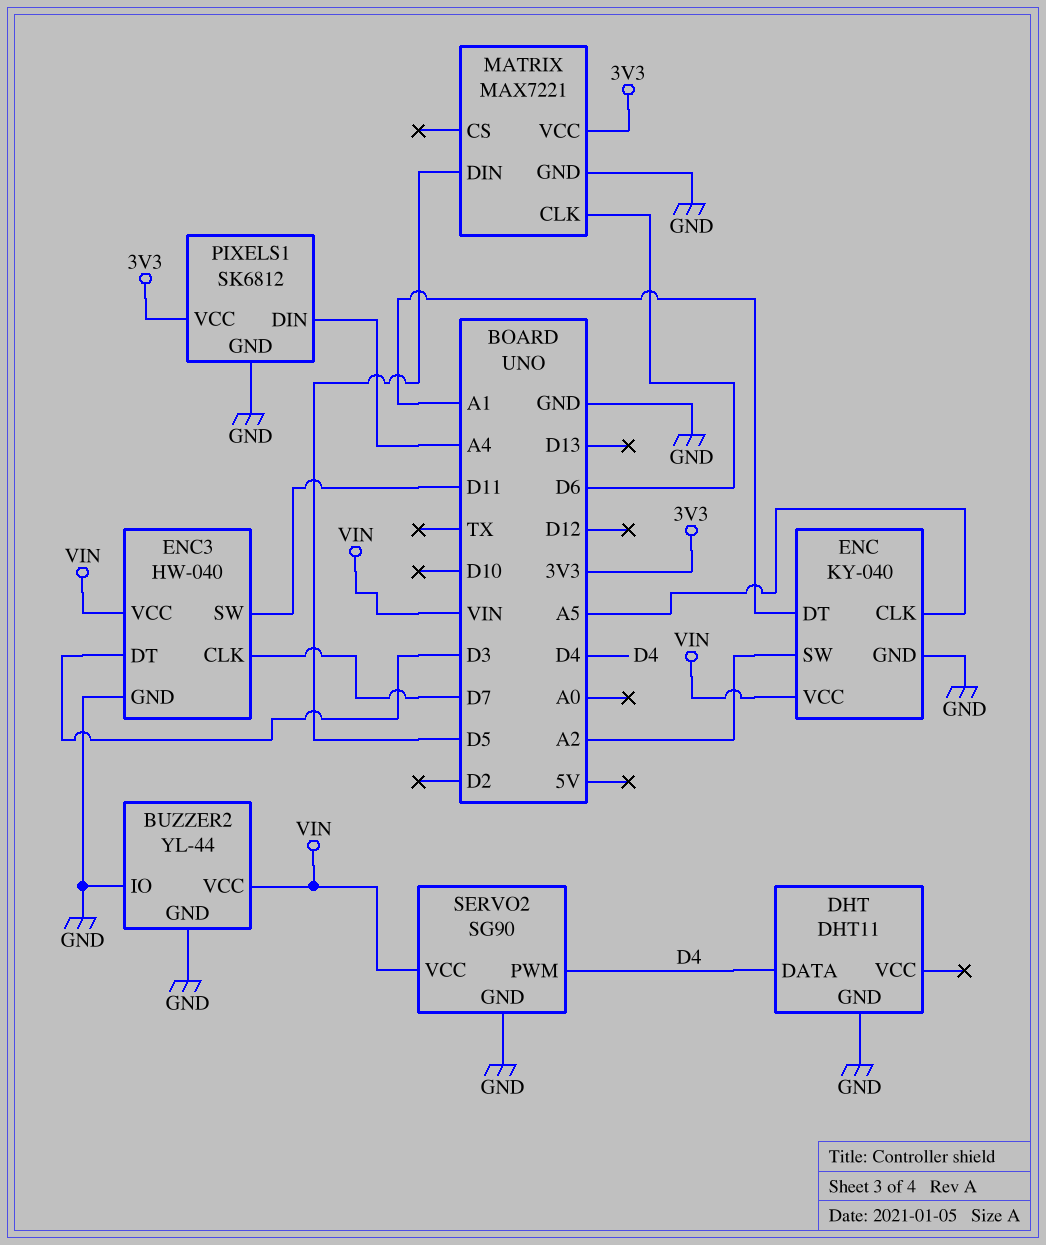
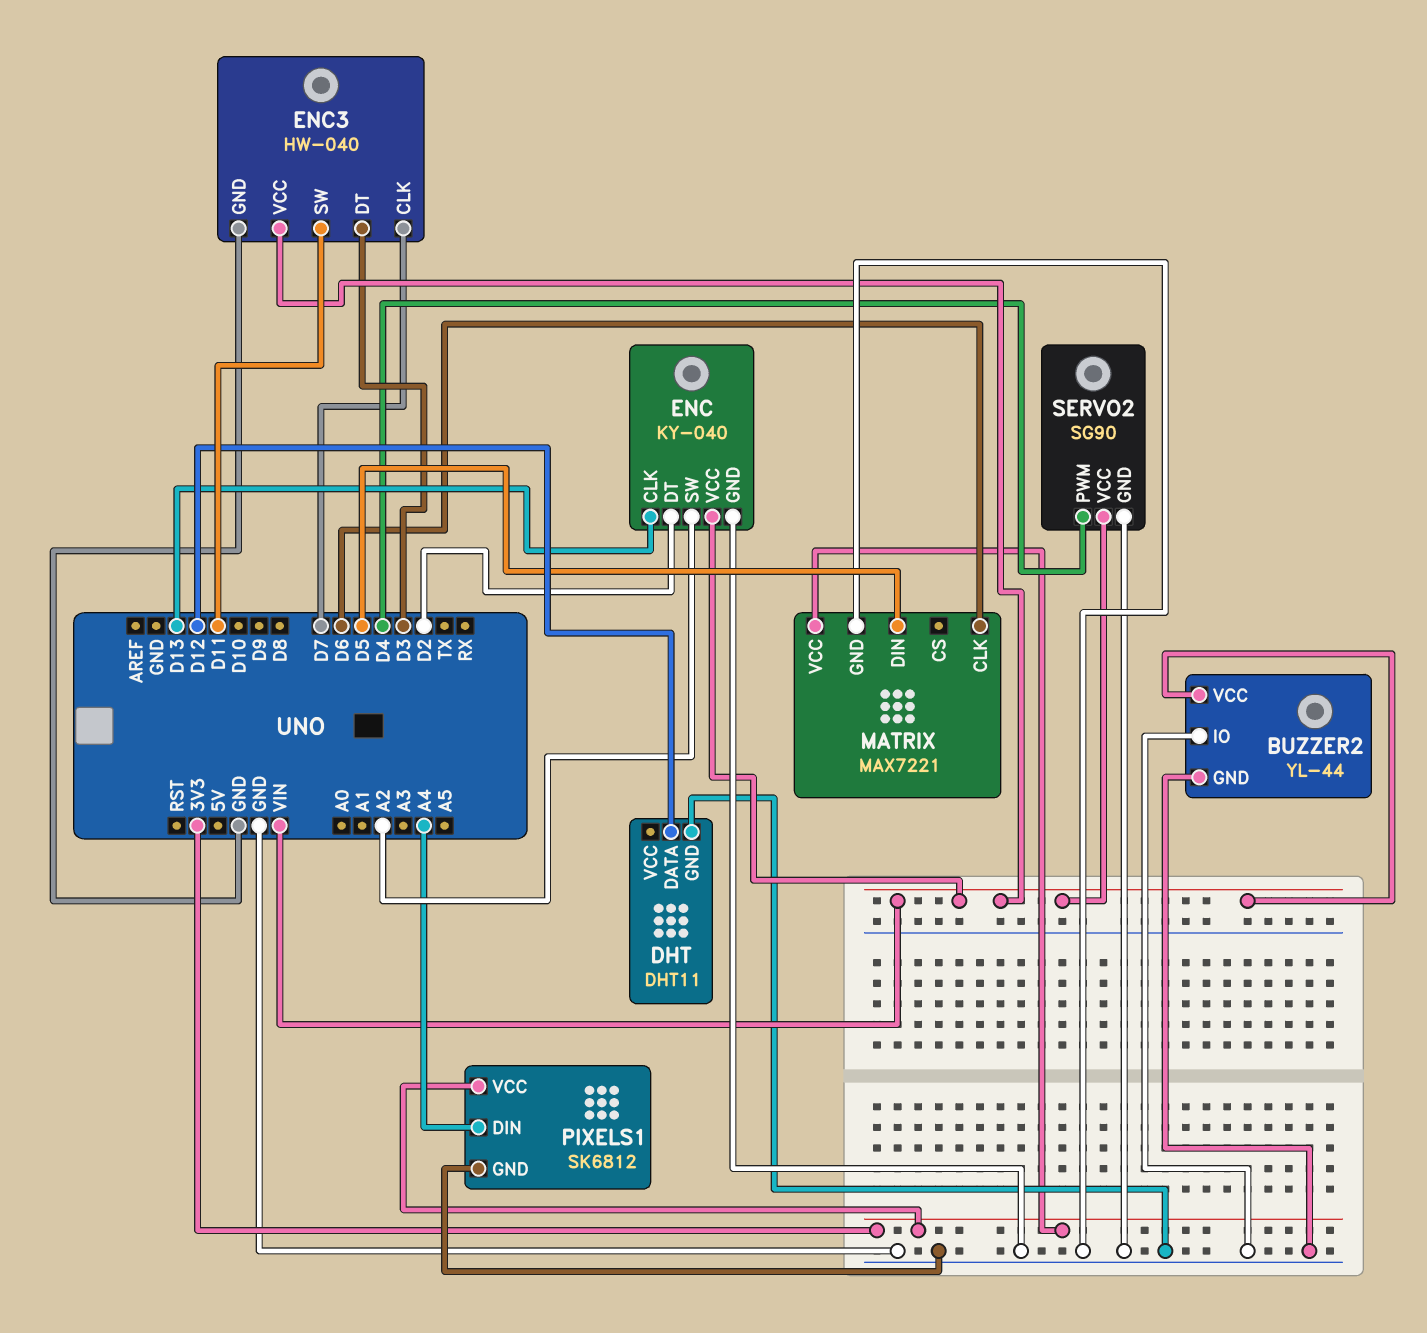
DHT pin DATA: D4 -> D12
ENC pin CLK: A5 -> D13
ENC pin DT: A1 -> D2

